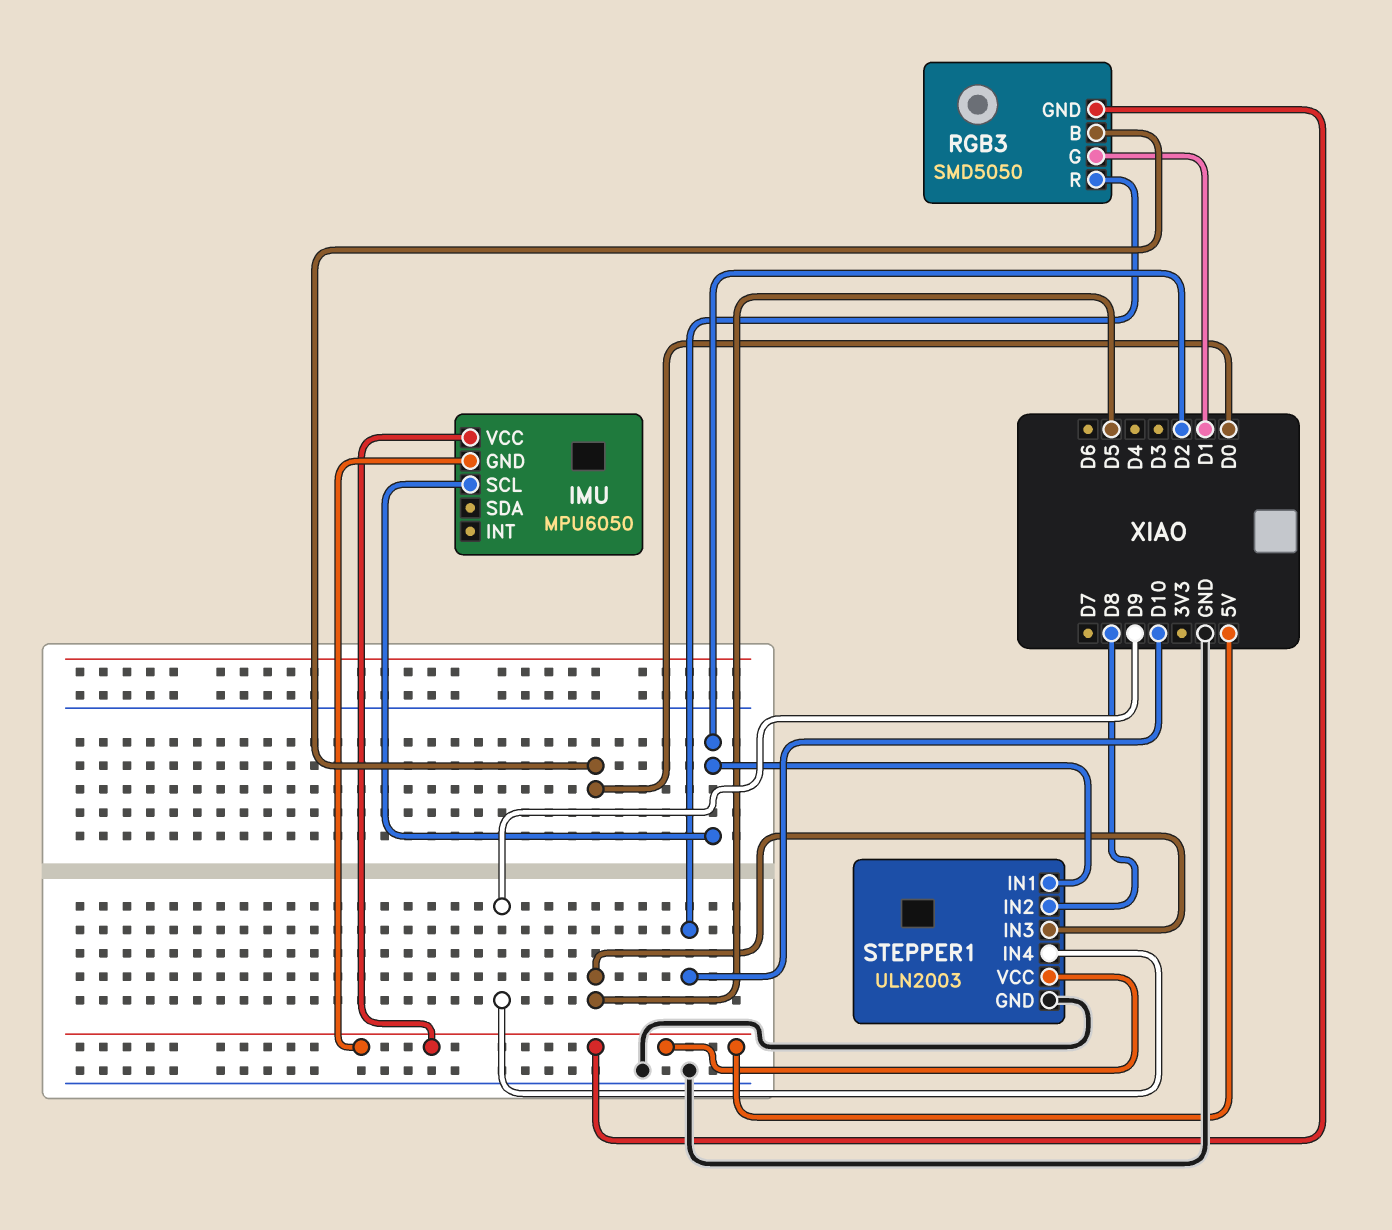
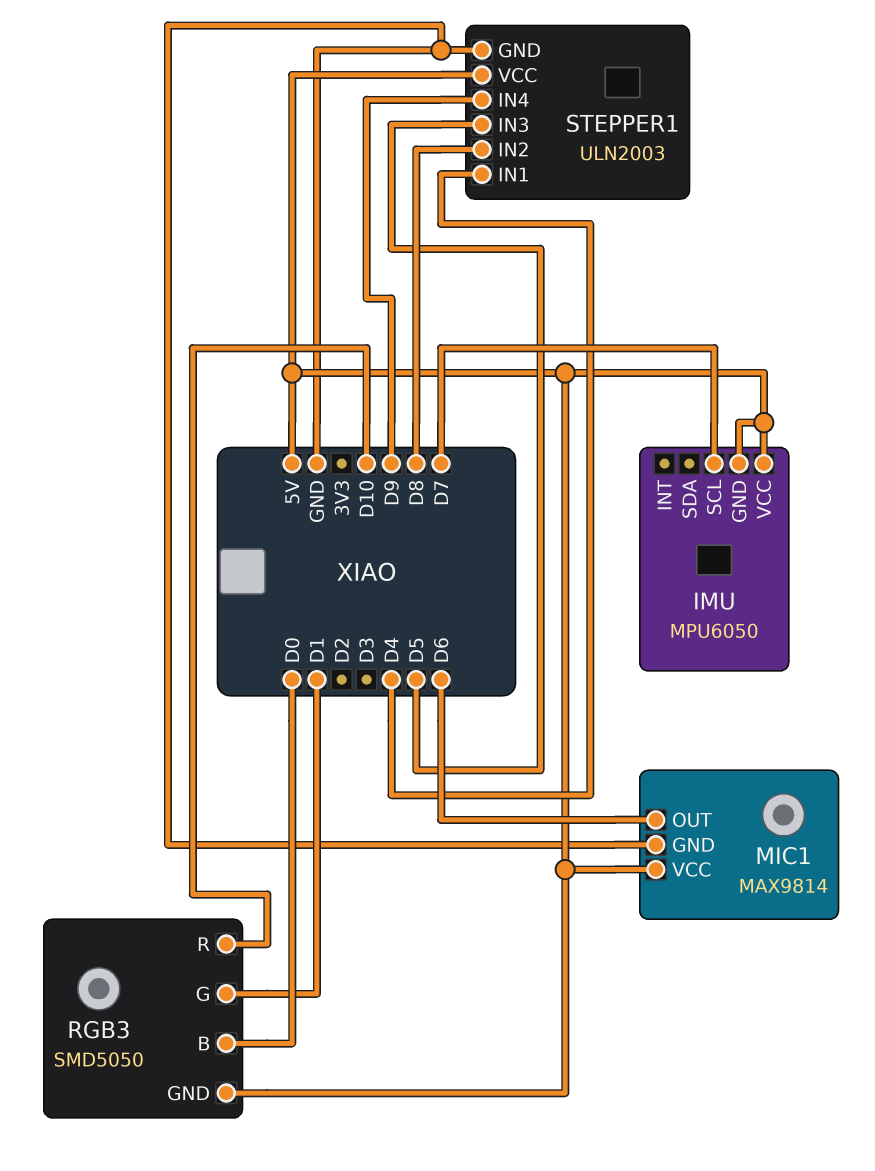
IMU pin SCL: D2 -> D7
MIC1: none -> MAX9814
MIC1 pin GND: none -> GND
MIC1 pin OUT: none -> D6
MIC1 pin VCC: none -> 5V
STEPPER1 pin IN1: D2 -> D4

